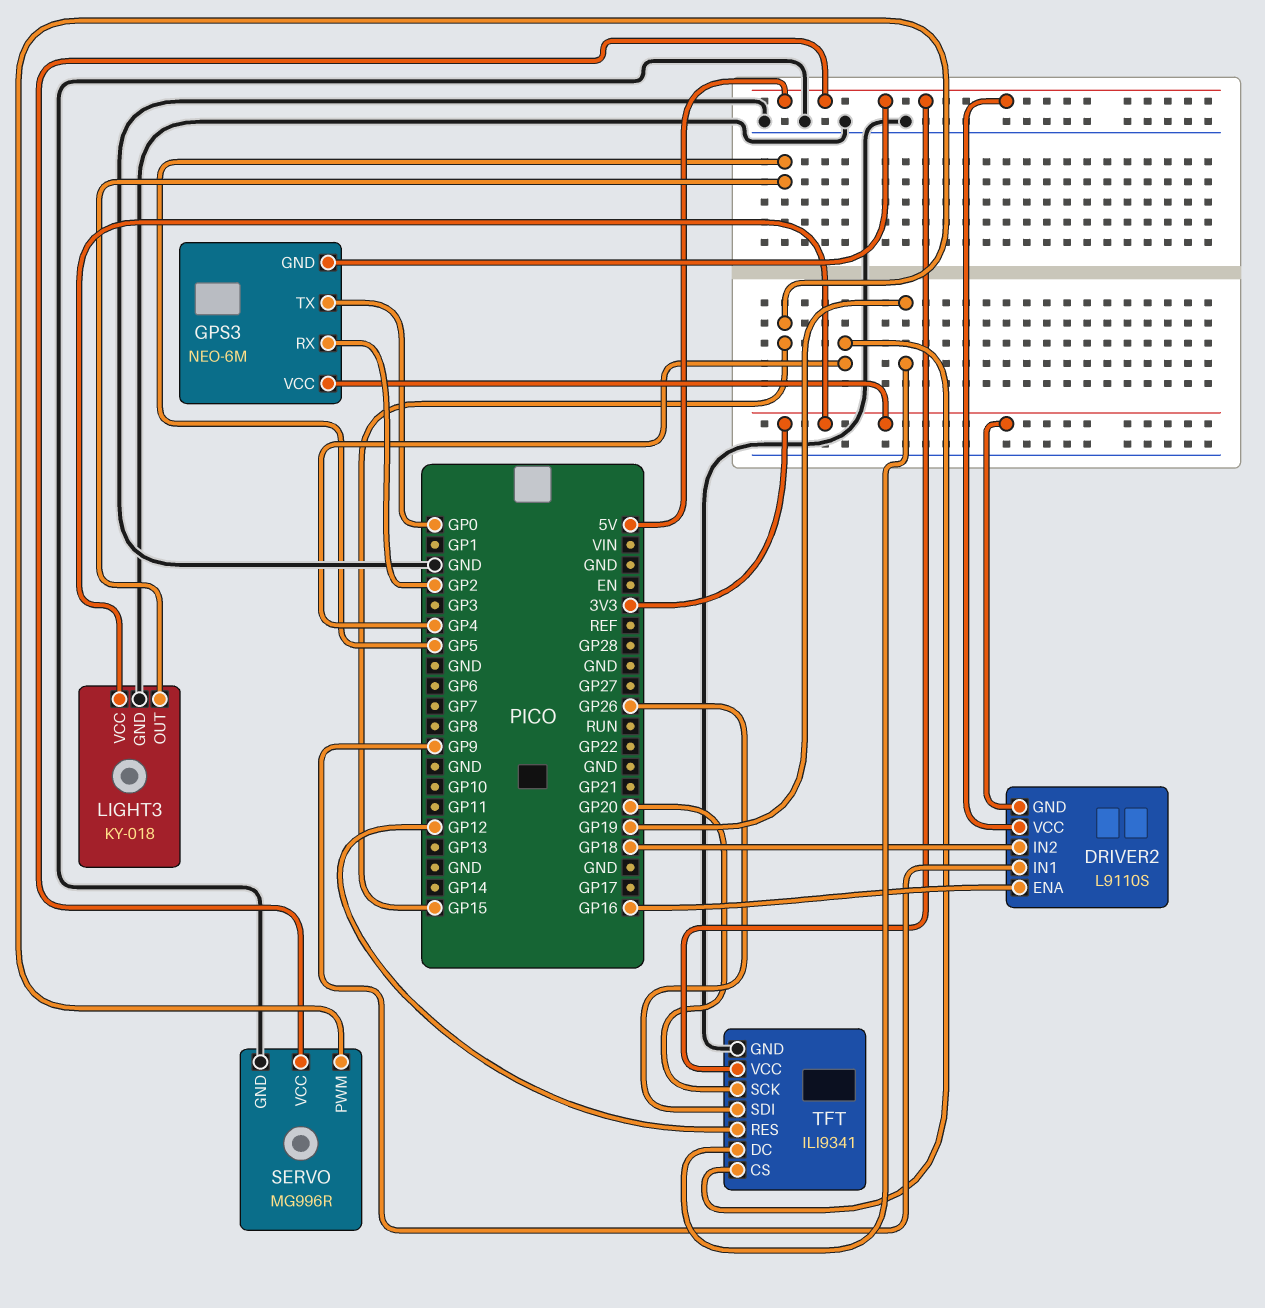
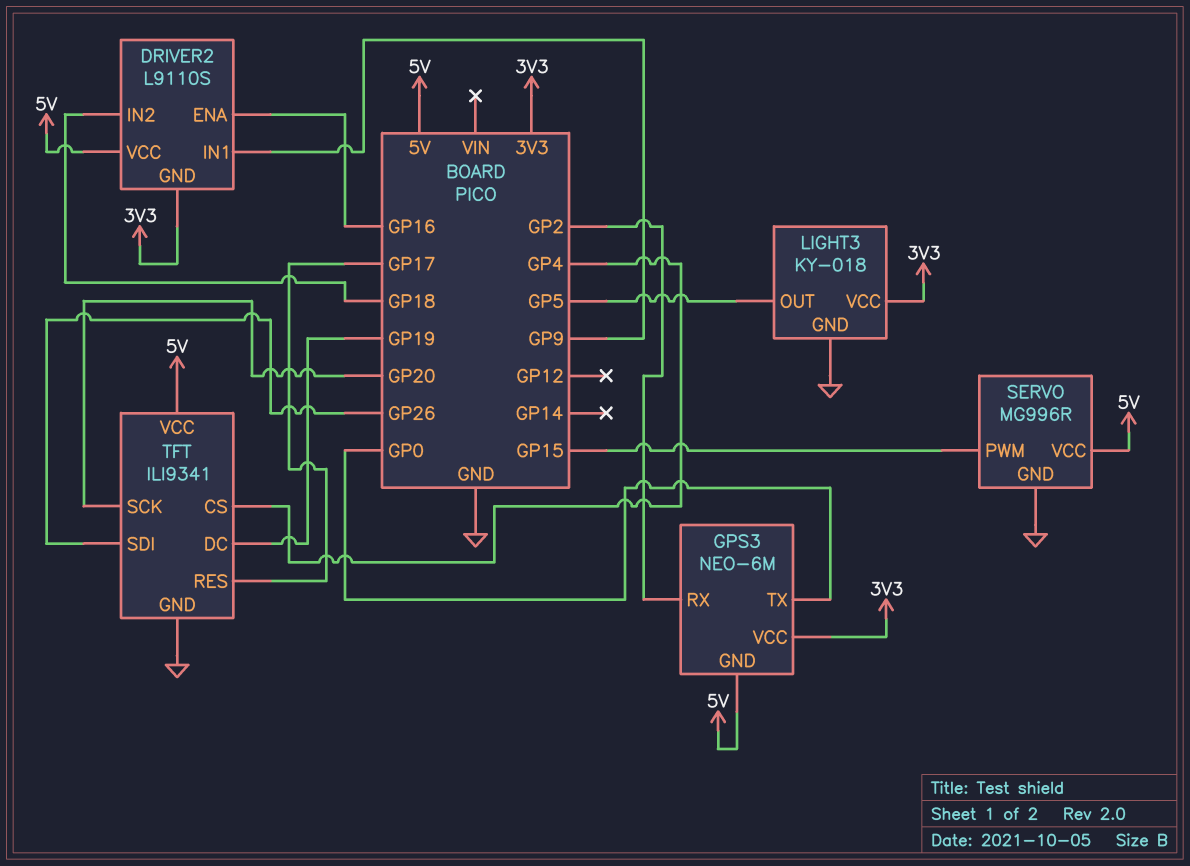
TFT pin RES: GP12 -> GP17

